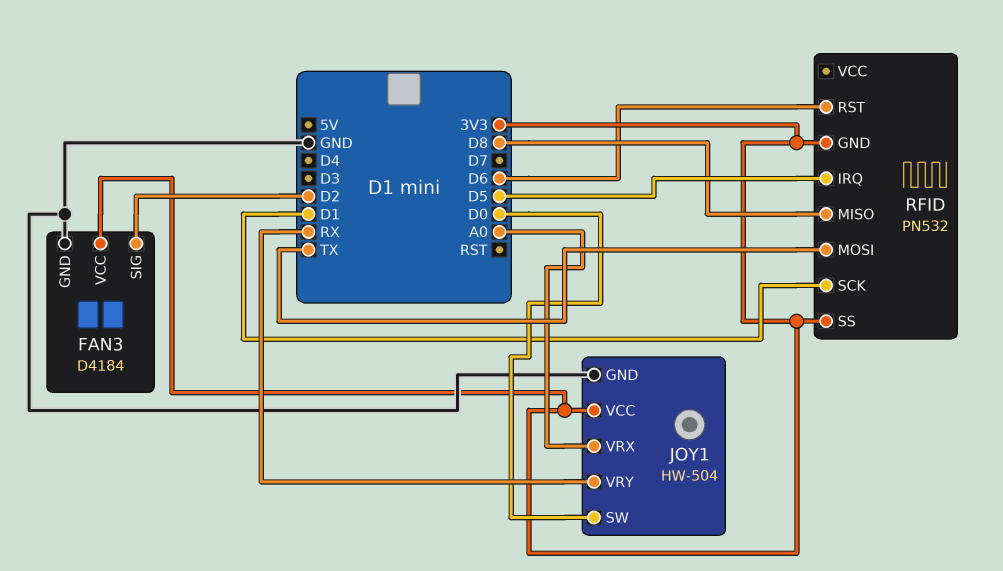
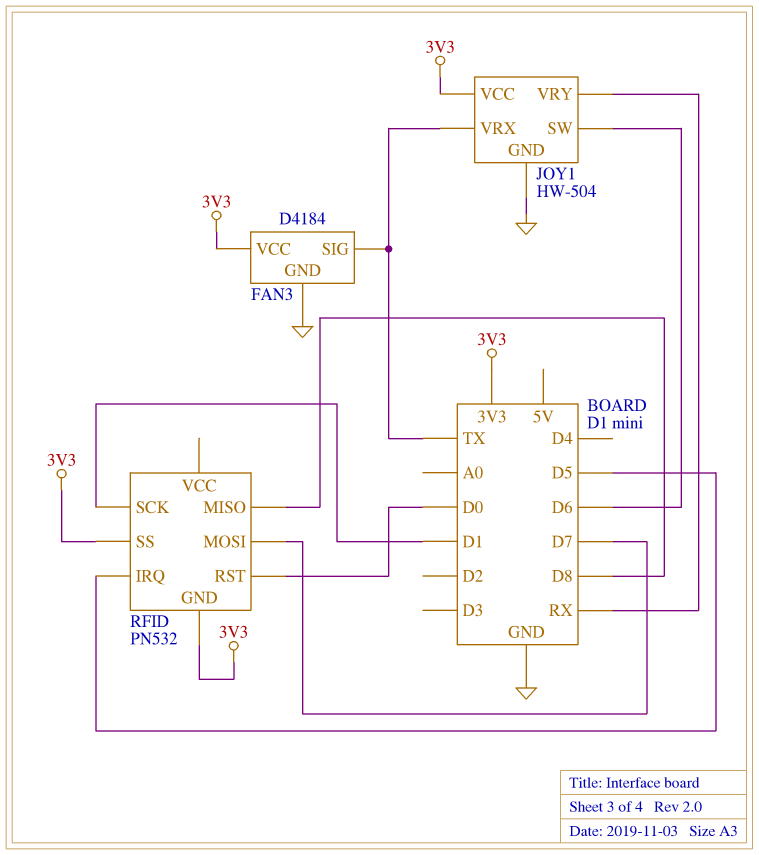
FAN3 pin SIG: D2 -> TX
JOY1 pin SW: D0 -> D6
JOY1 pin VRX: A0 -> TX
RFID pin MOSI: TX -> D7
RFID pin RST: D6 -> D0

